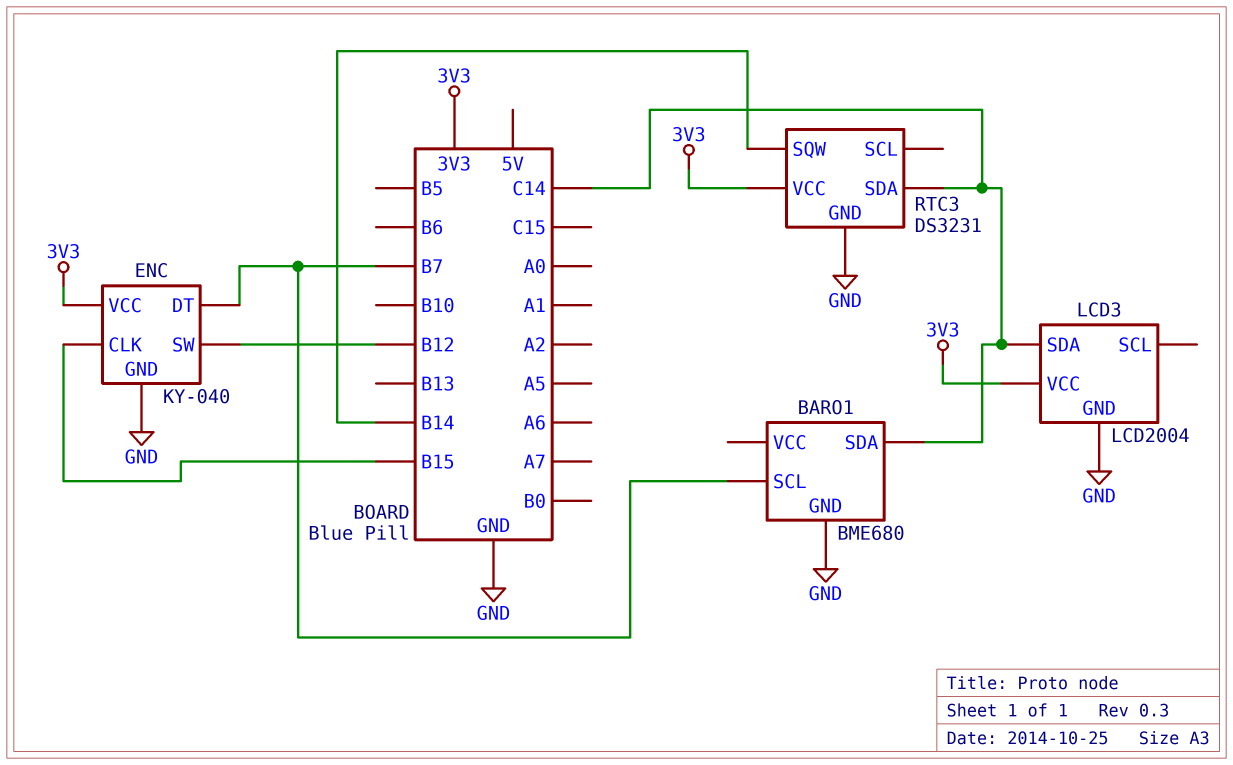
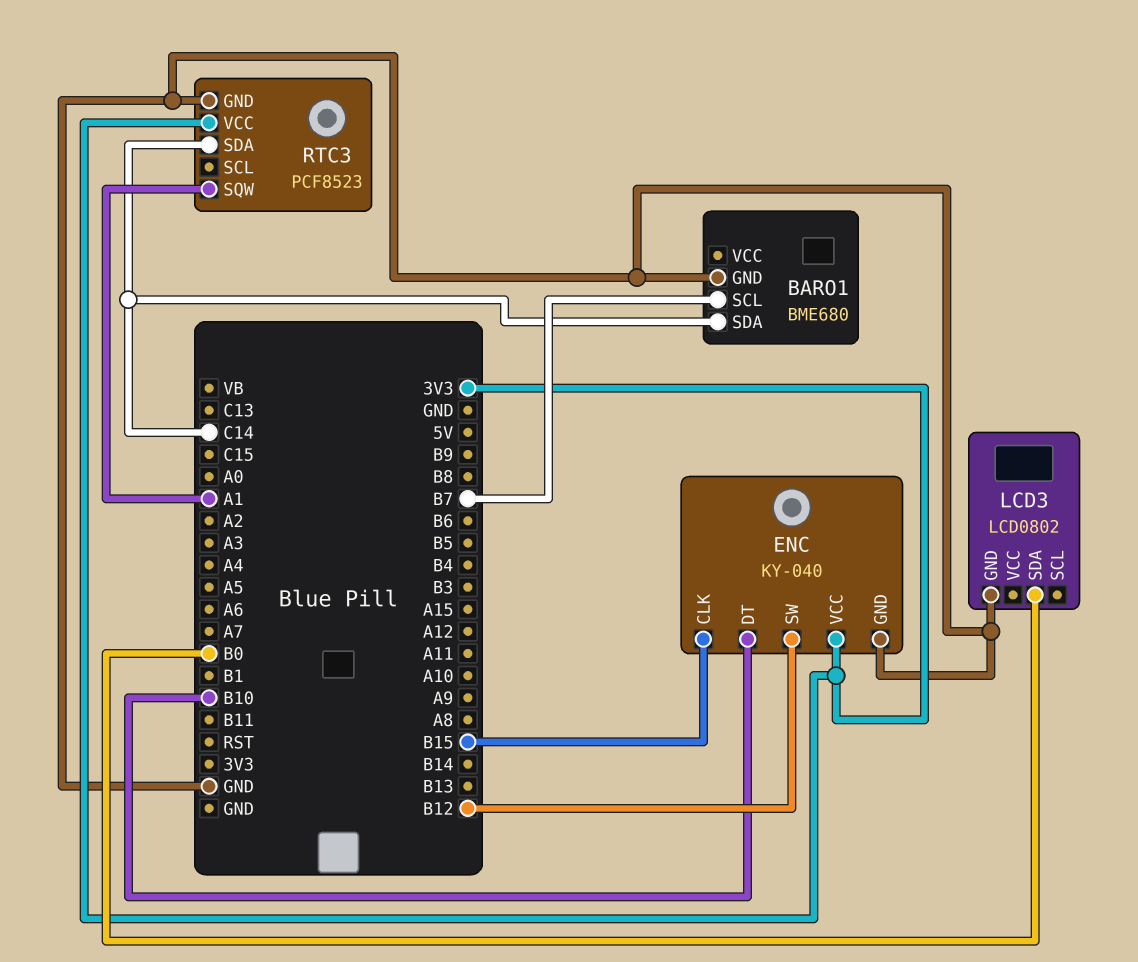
ENC pin DT: B7 -> B10
LCD3: LCD2004 -> LCD0802
LCD3 pin SDA: C14 -> B0
LCD3 pin VCC: 3V3 -> none
RTC3: DS3231 -> PCF8523
RTC3 pin SQW: B14 -> A1

